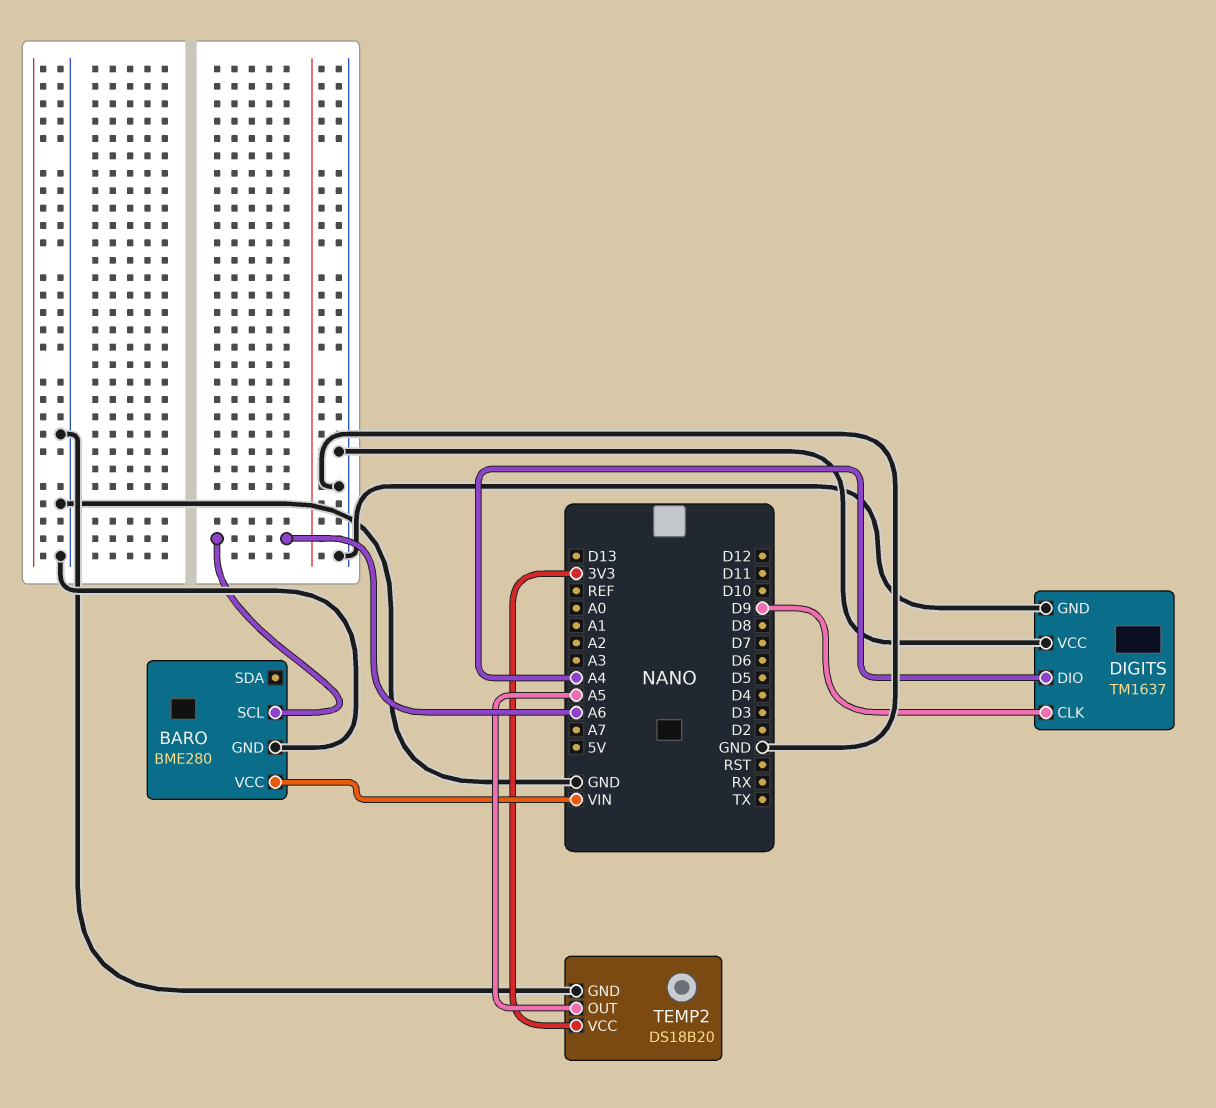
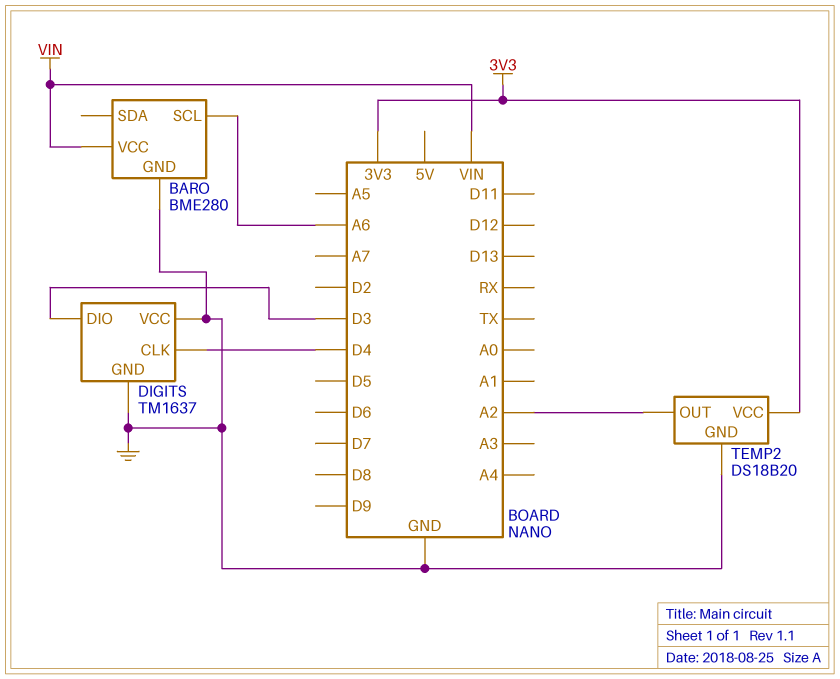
DIGITS pin CLK: D9 -> D4
DIGITS pin DIO: A4 -> D3
TEMP2 pin OUT: A5 -> A2

